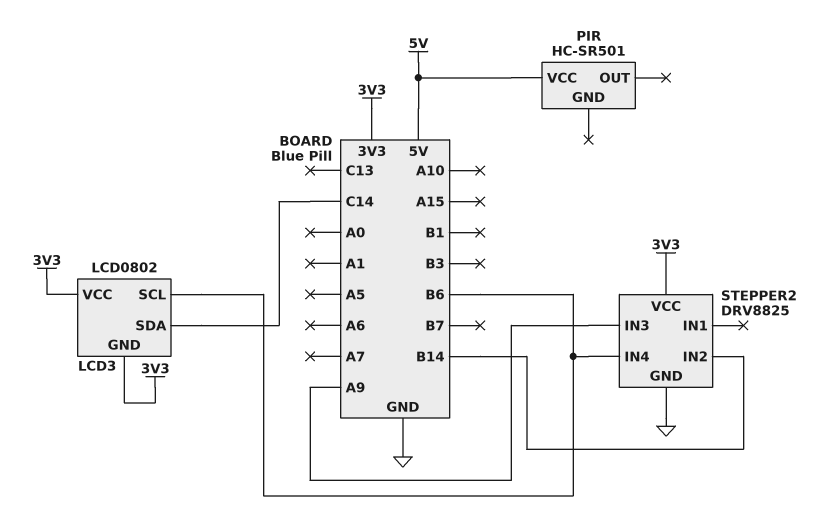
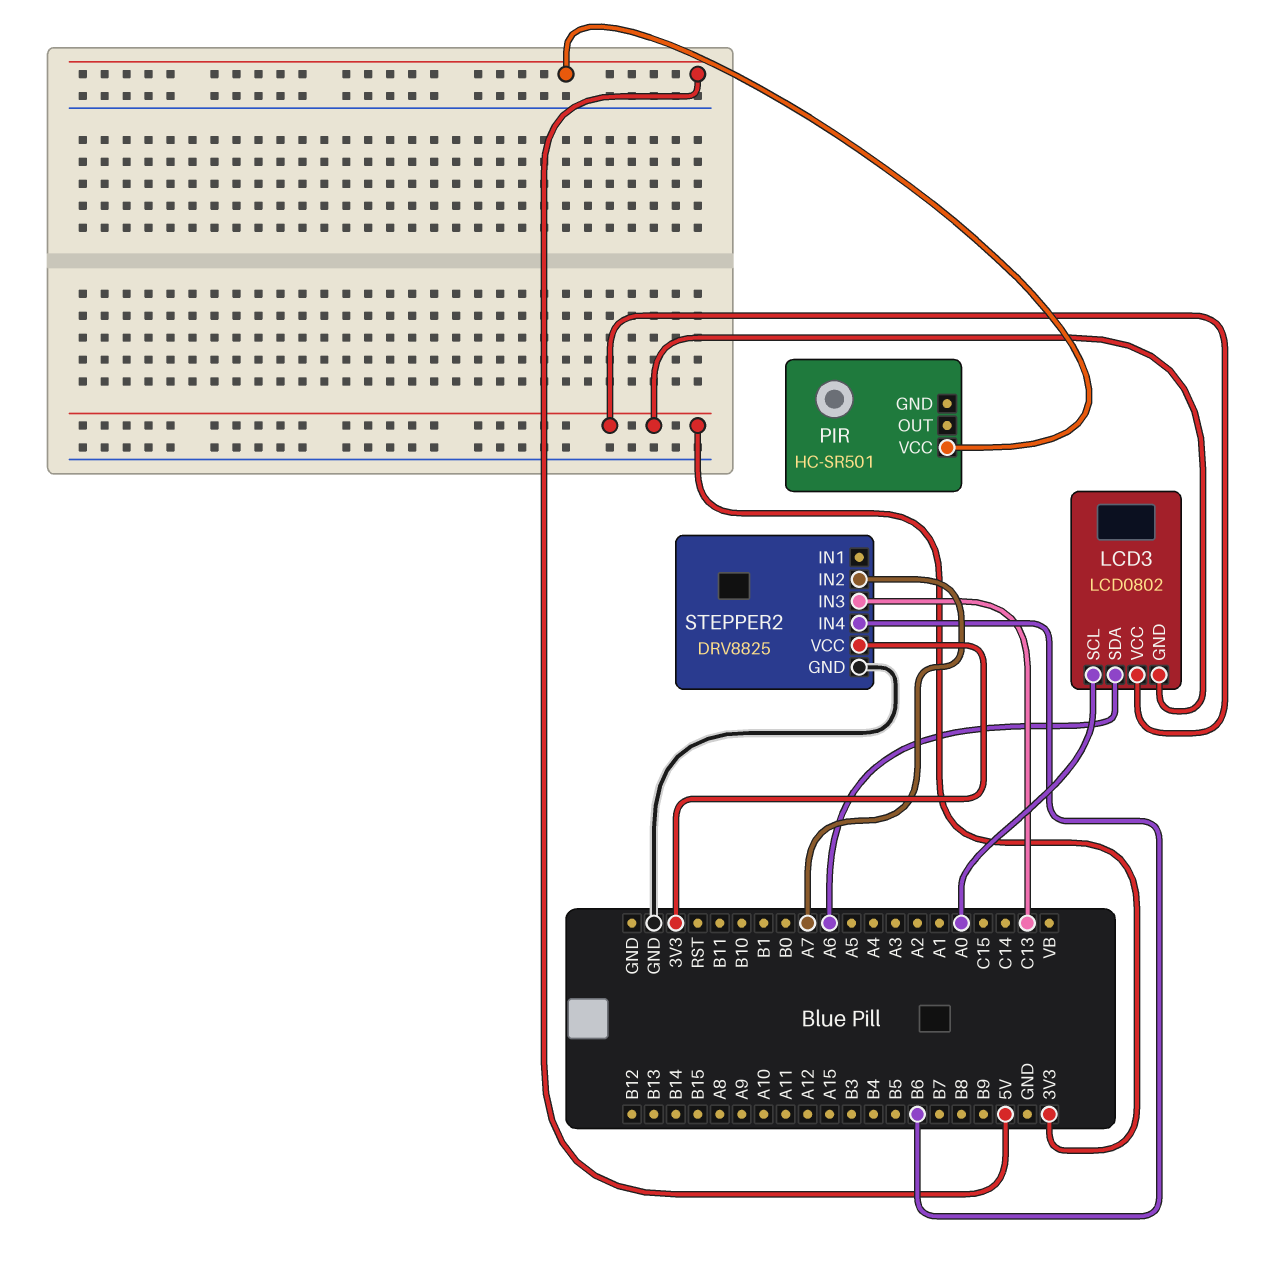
LCD3 pin SCL: B6 -> A0
LCD3 pin SDA: C14 -> A6
STEPPER2 pin IN2: B14 -> A7
STEPPER2 pin IN3: A9 -> C13

